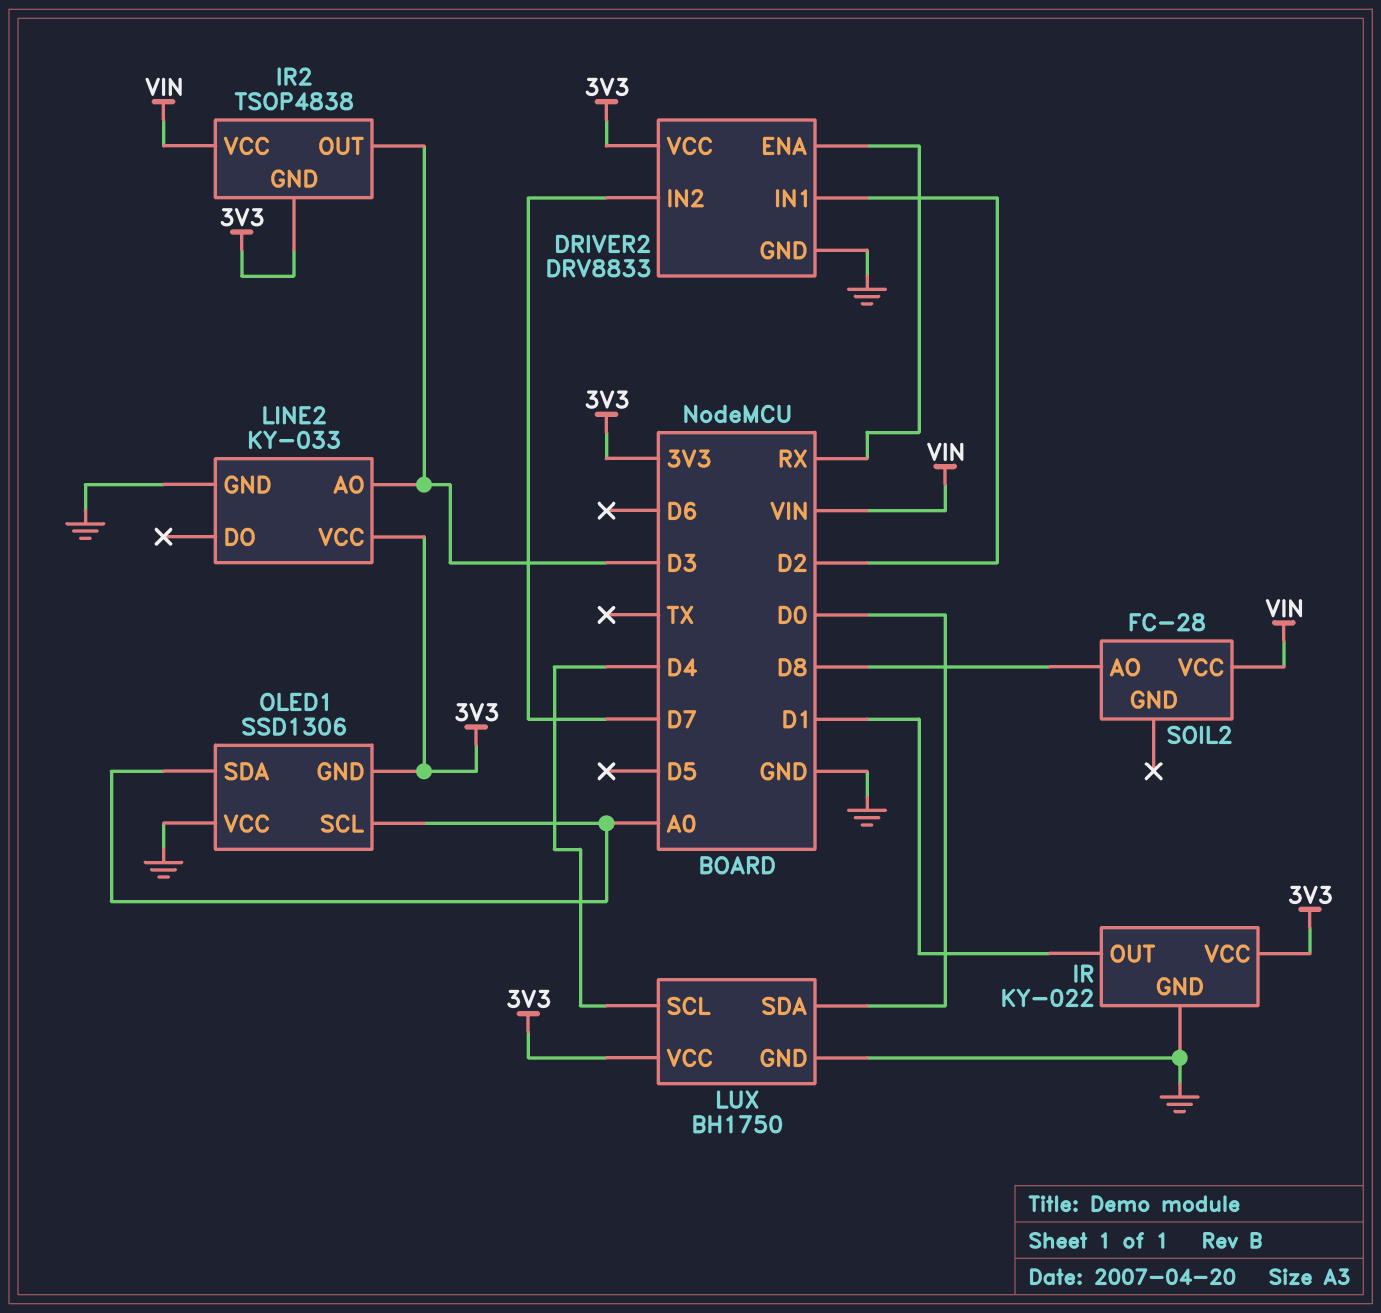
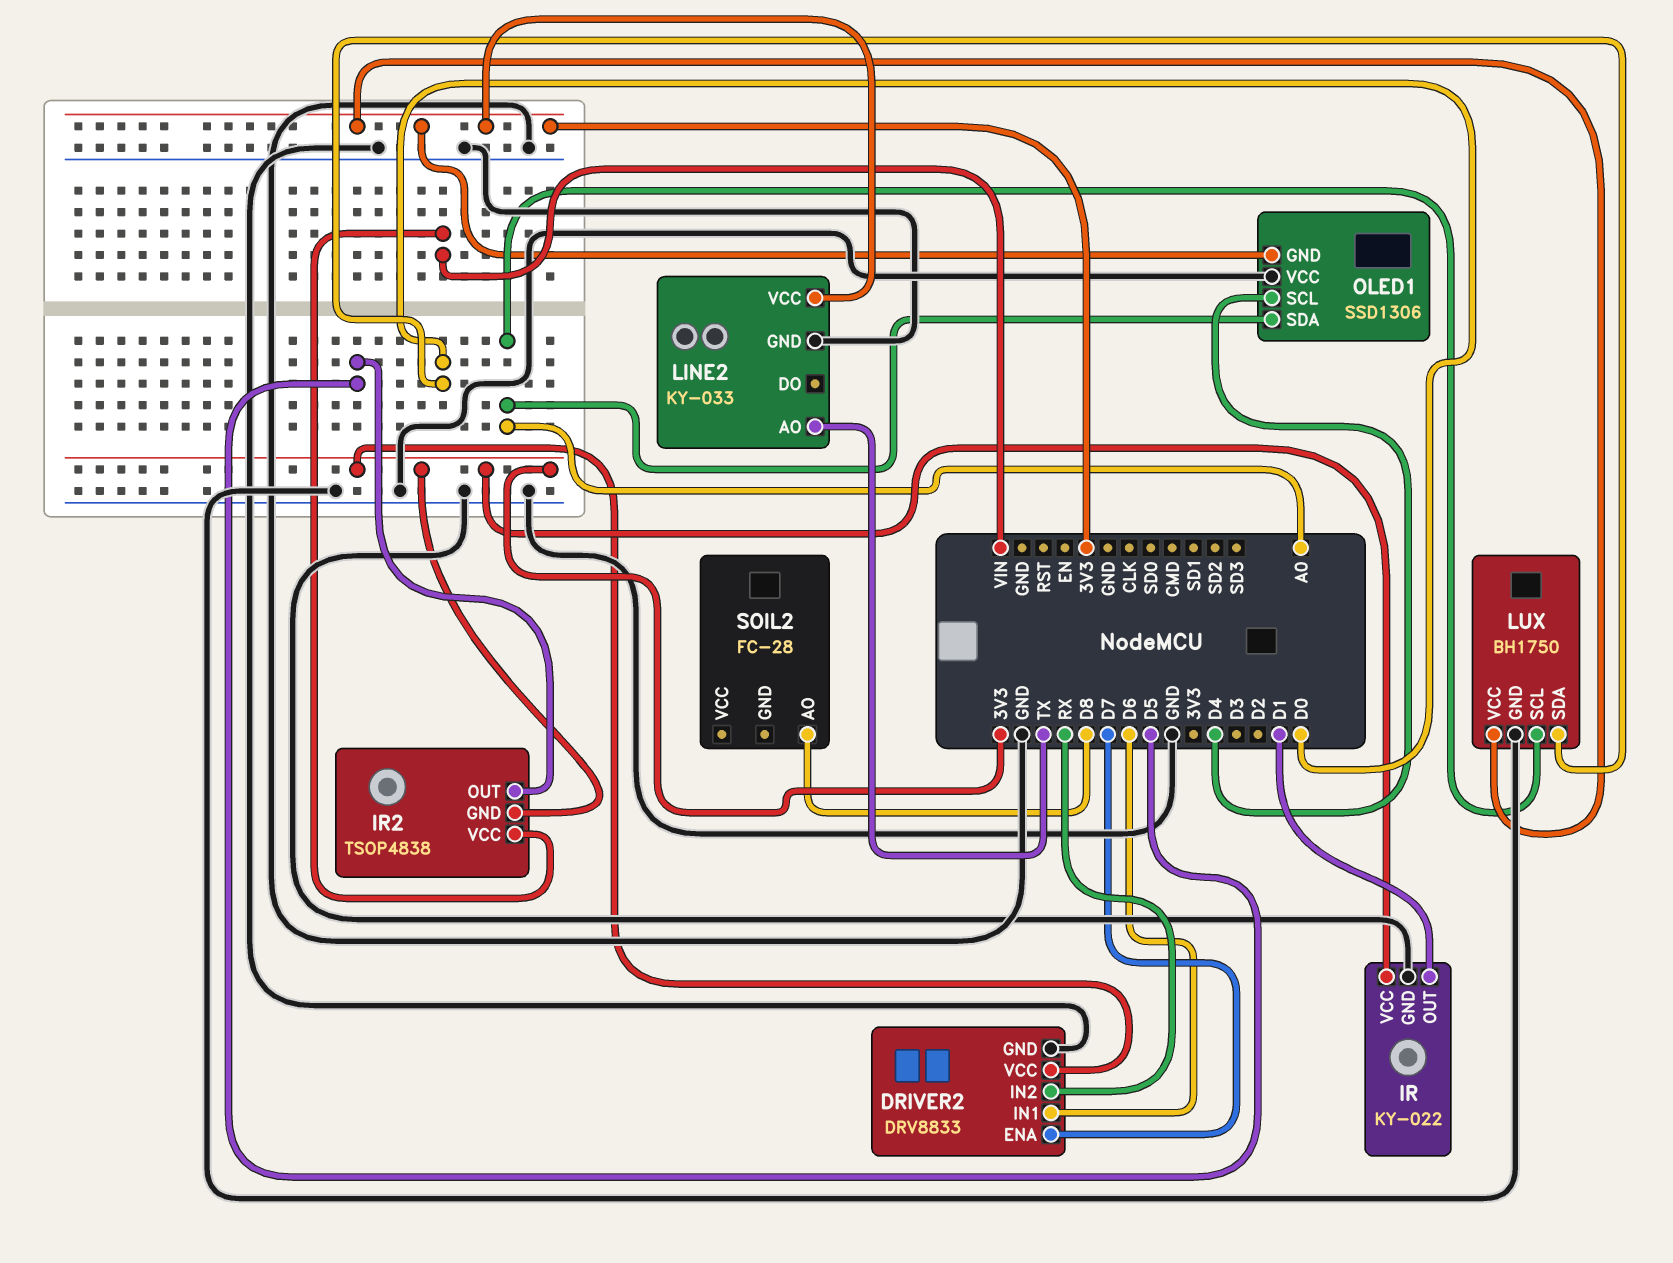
DRIVER2 pin ENA: RX -> D7
DRIVER2 pin IN1: D2 -> D6
DRIVER2 pin IN2: D7 -> RX
IR2 pin OUT: D3 -> D5
LINE2 pin AO: D3 -> TX
LUX pin SCL: D4 -> A0
OLED1 pin SCL: A0 -> D4
SOIL2 pin VCC: VIN -> none

